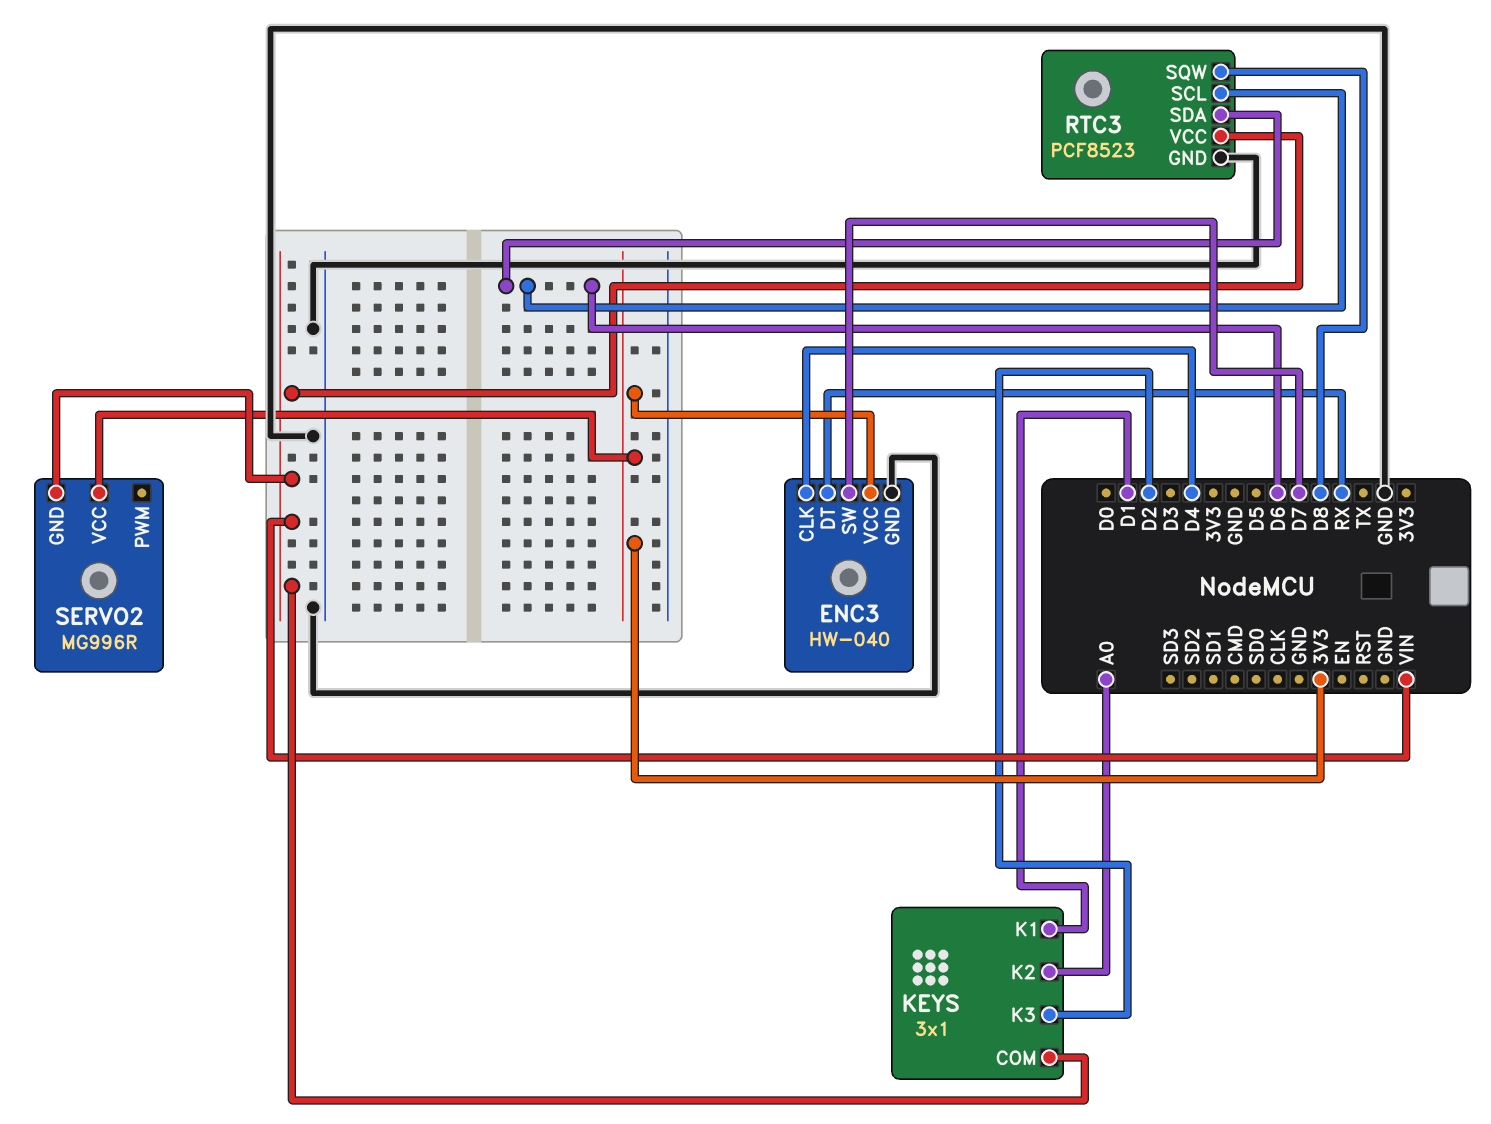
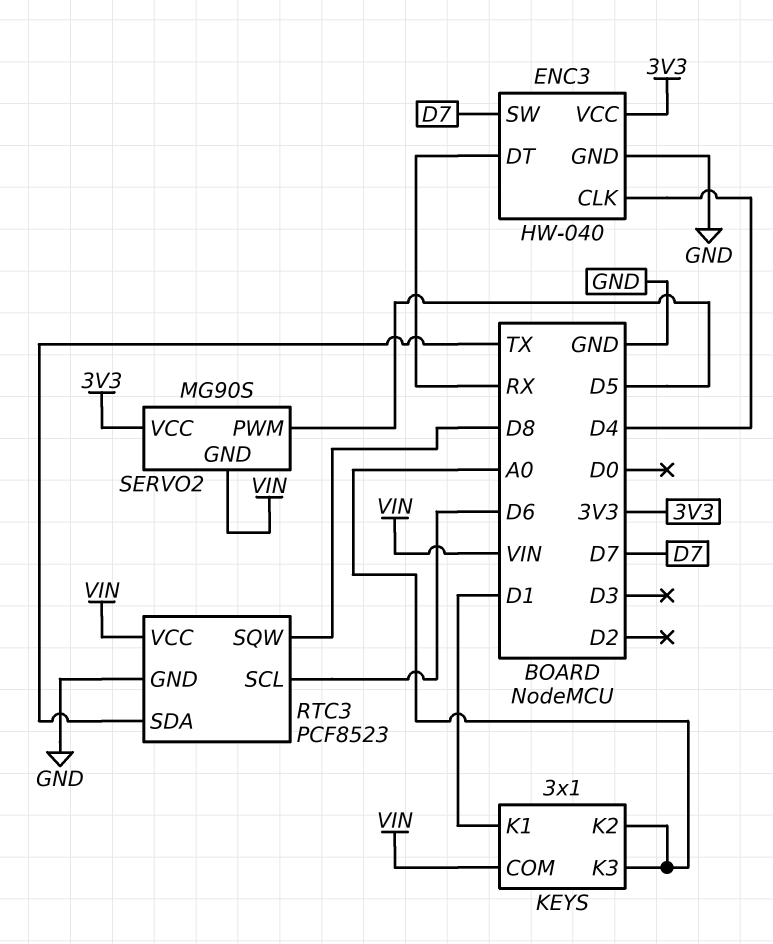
KEYS pin K3: D2 -> A0
RTC3 pin SDA: D6 -> TX
SERVO2: MG996R -> MG90S
SERVO2 pin PWM: none -> D5

